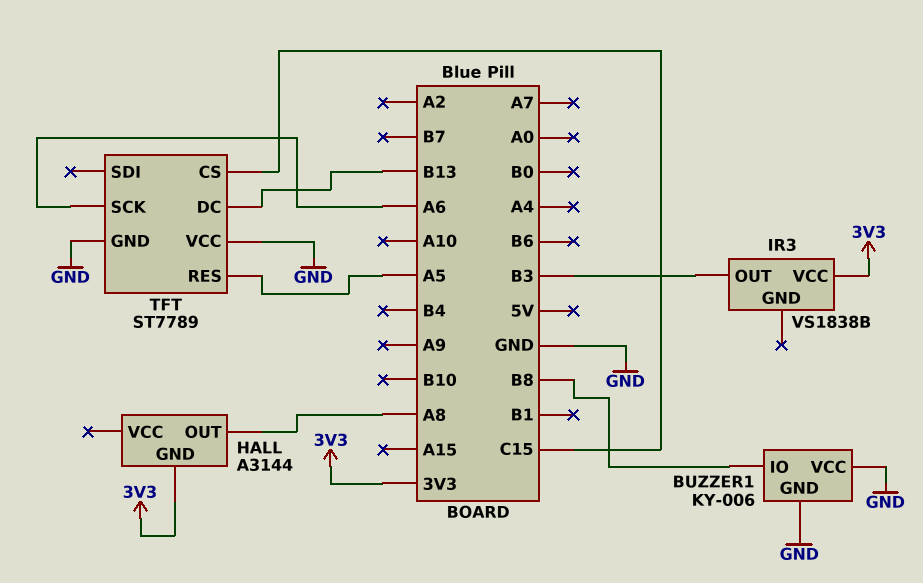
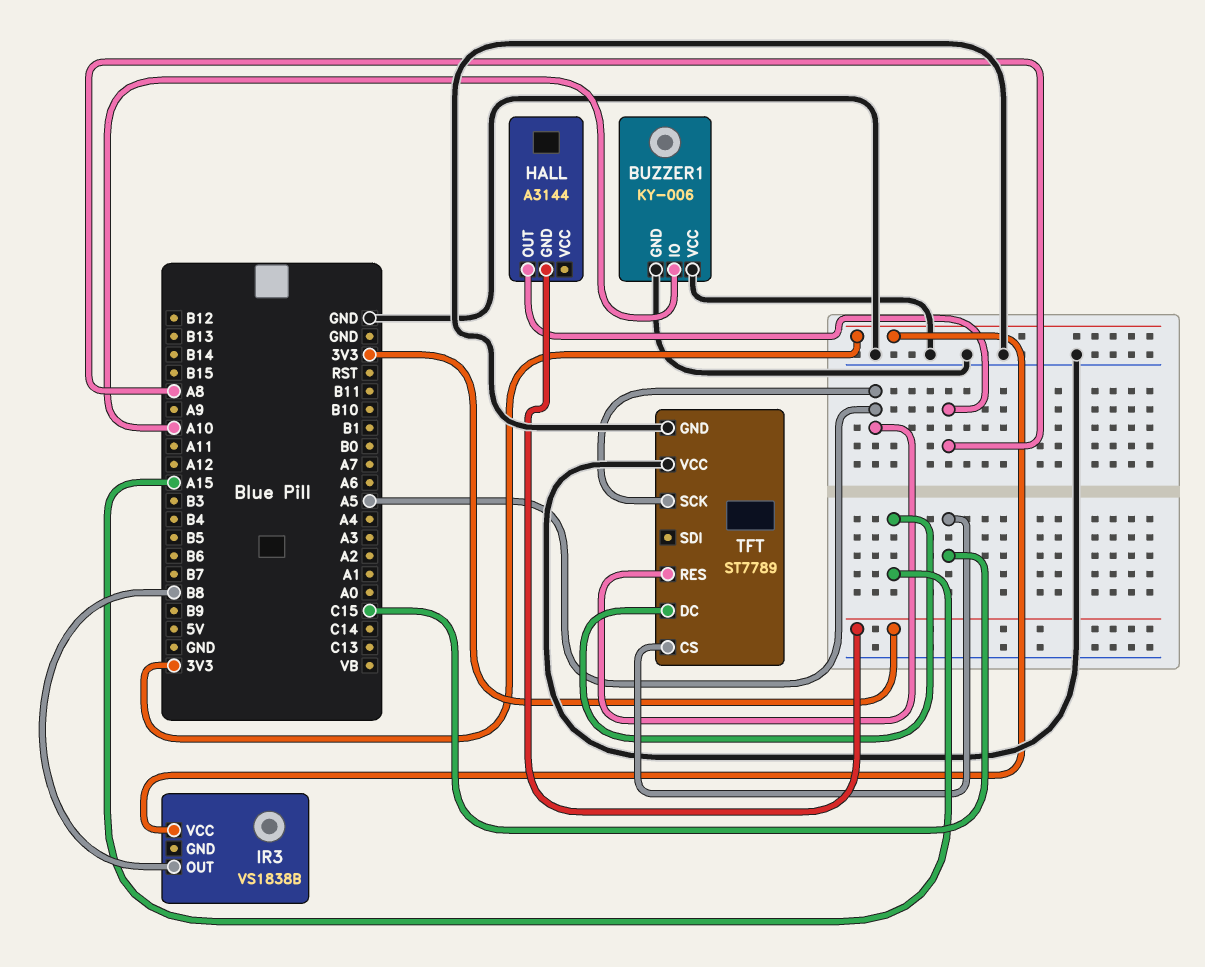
BUZZER1 pin IO: B8 -> A10
IR3 pin OUT: B3 -> B8
TFT pin DC: B13 -> A15
TFT pin SCK: A6 -> A5

